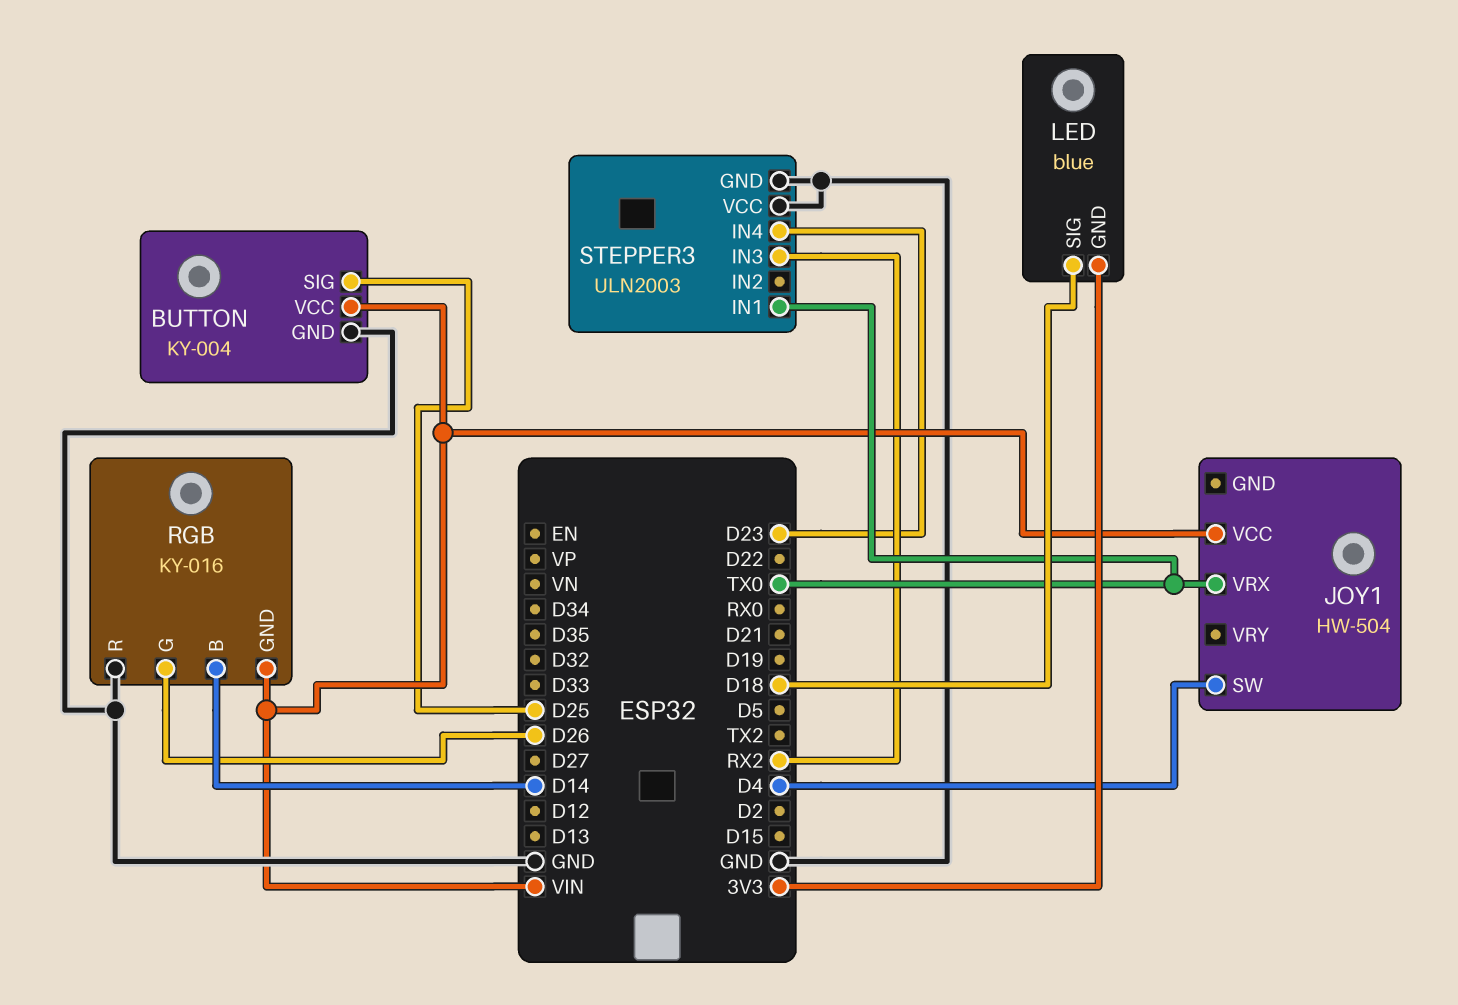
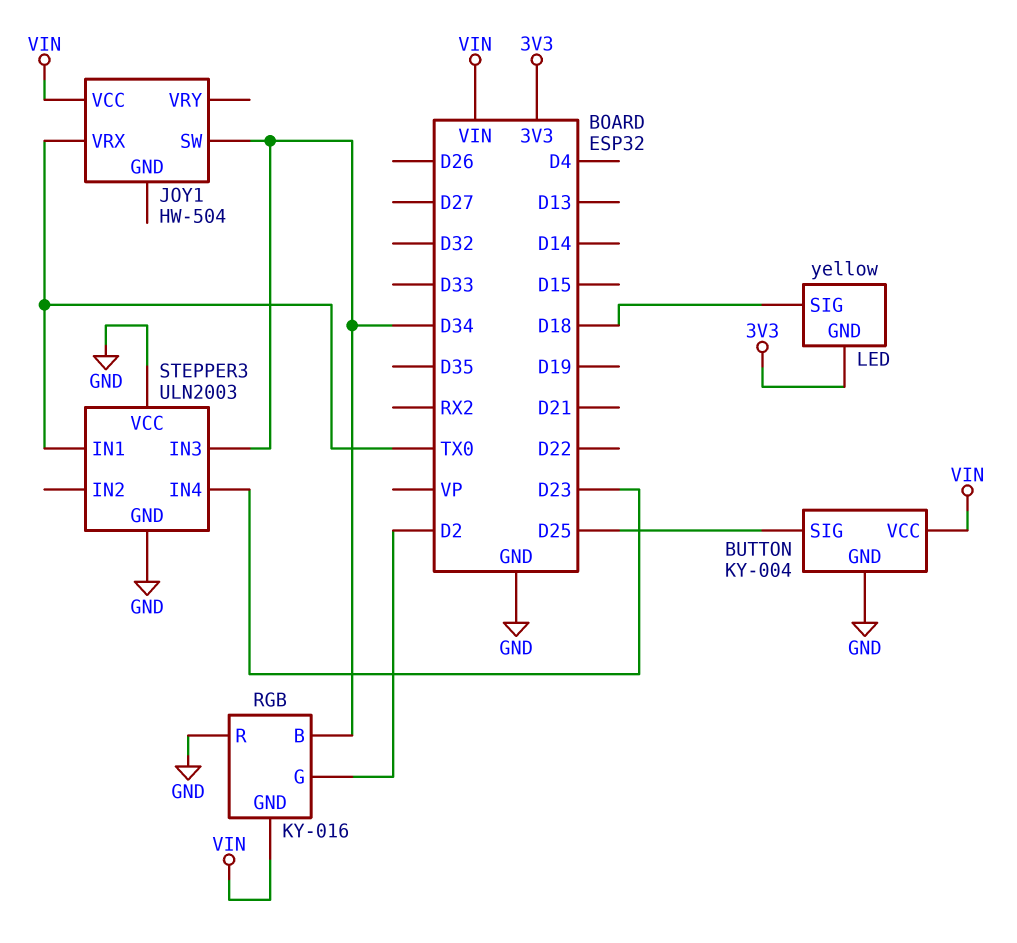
JOY1 pin SW: D4 -> D34
LED: blue -> yellow
RGB pin B: D14 -> D34
RGB pin G: D26 -> D2
STEPPER3 pin IN3: RX2 -> D34

